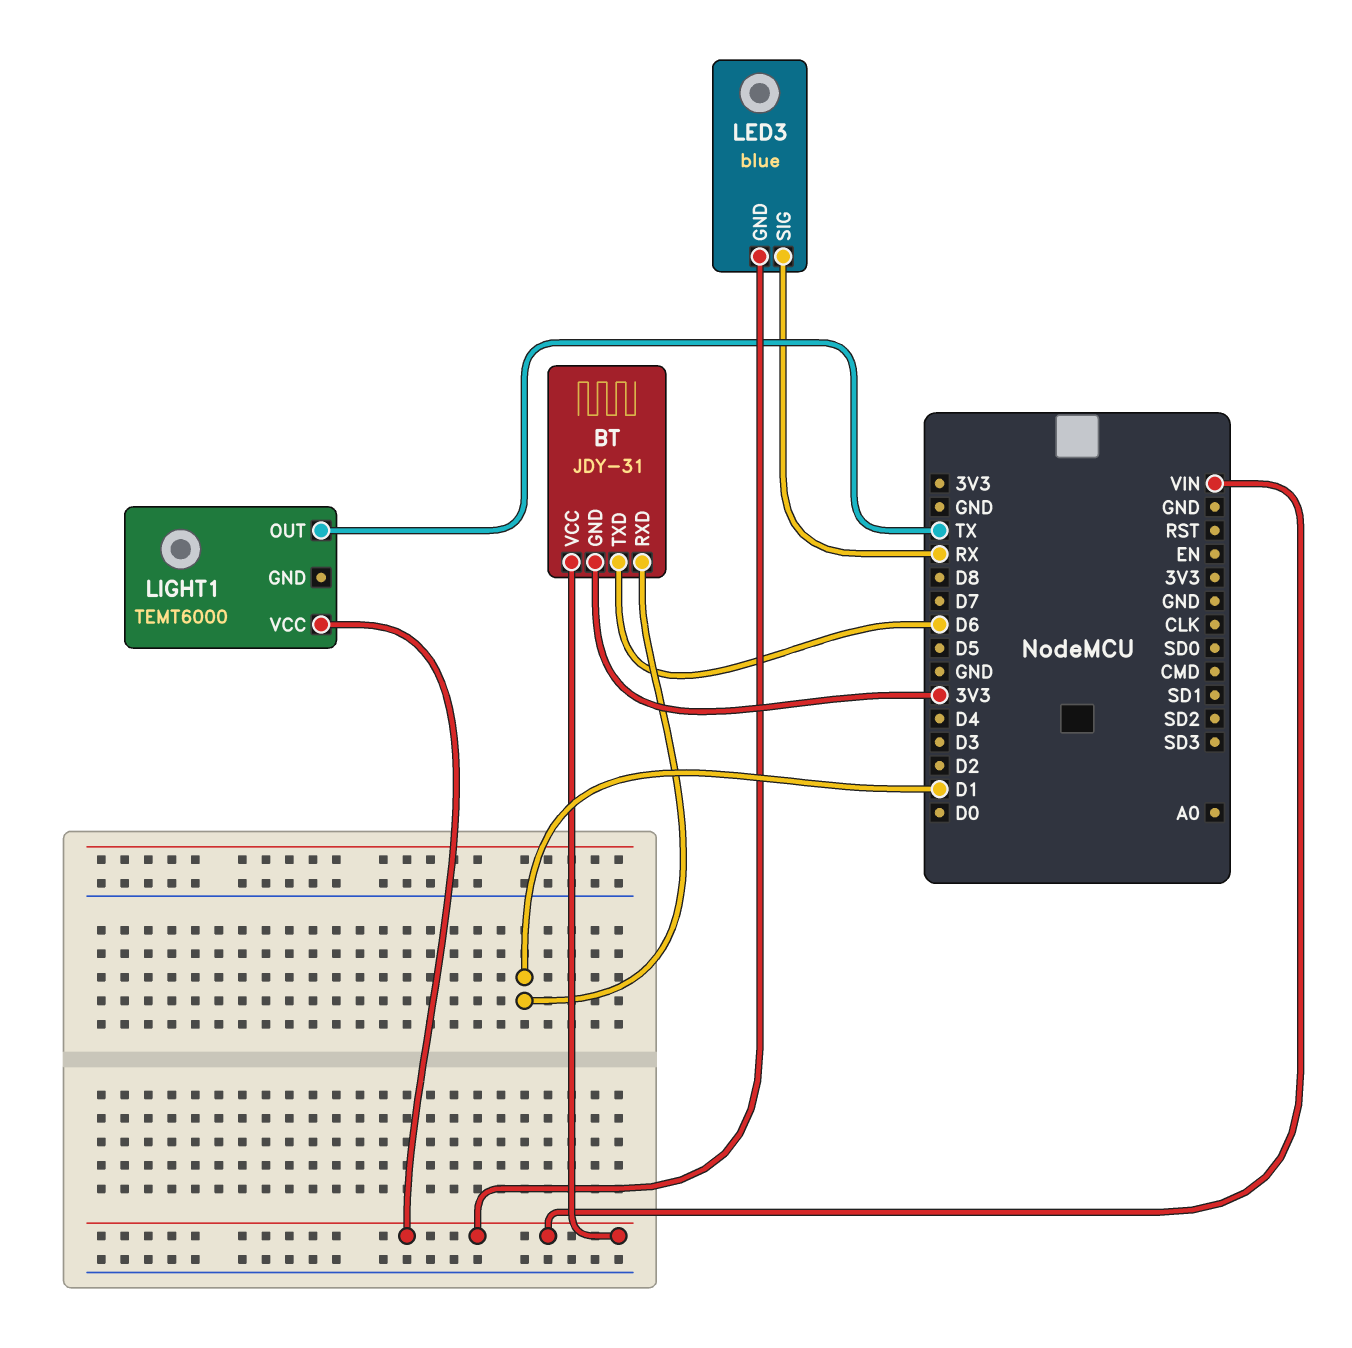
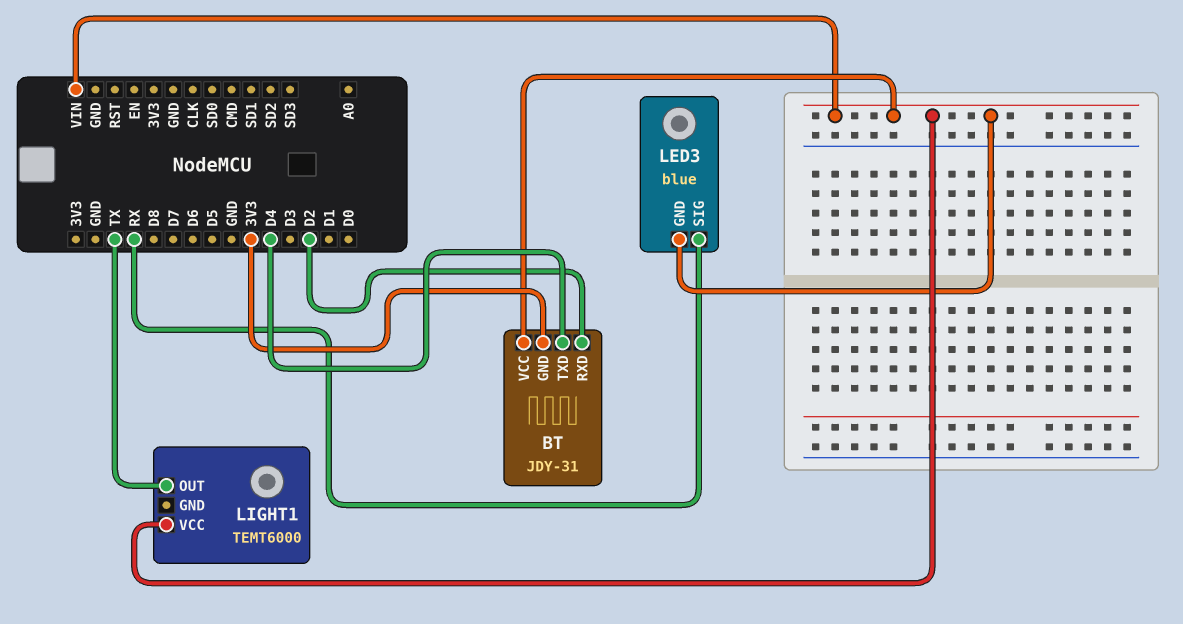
BT pin RXD: D1 -> D2
BT pin TXD: D6 -> D4

